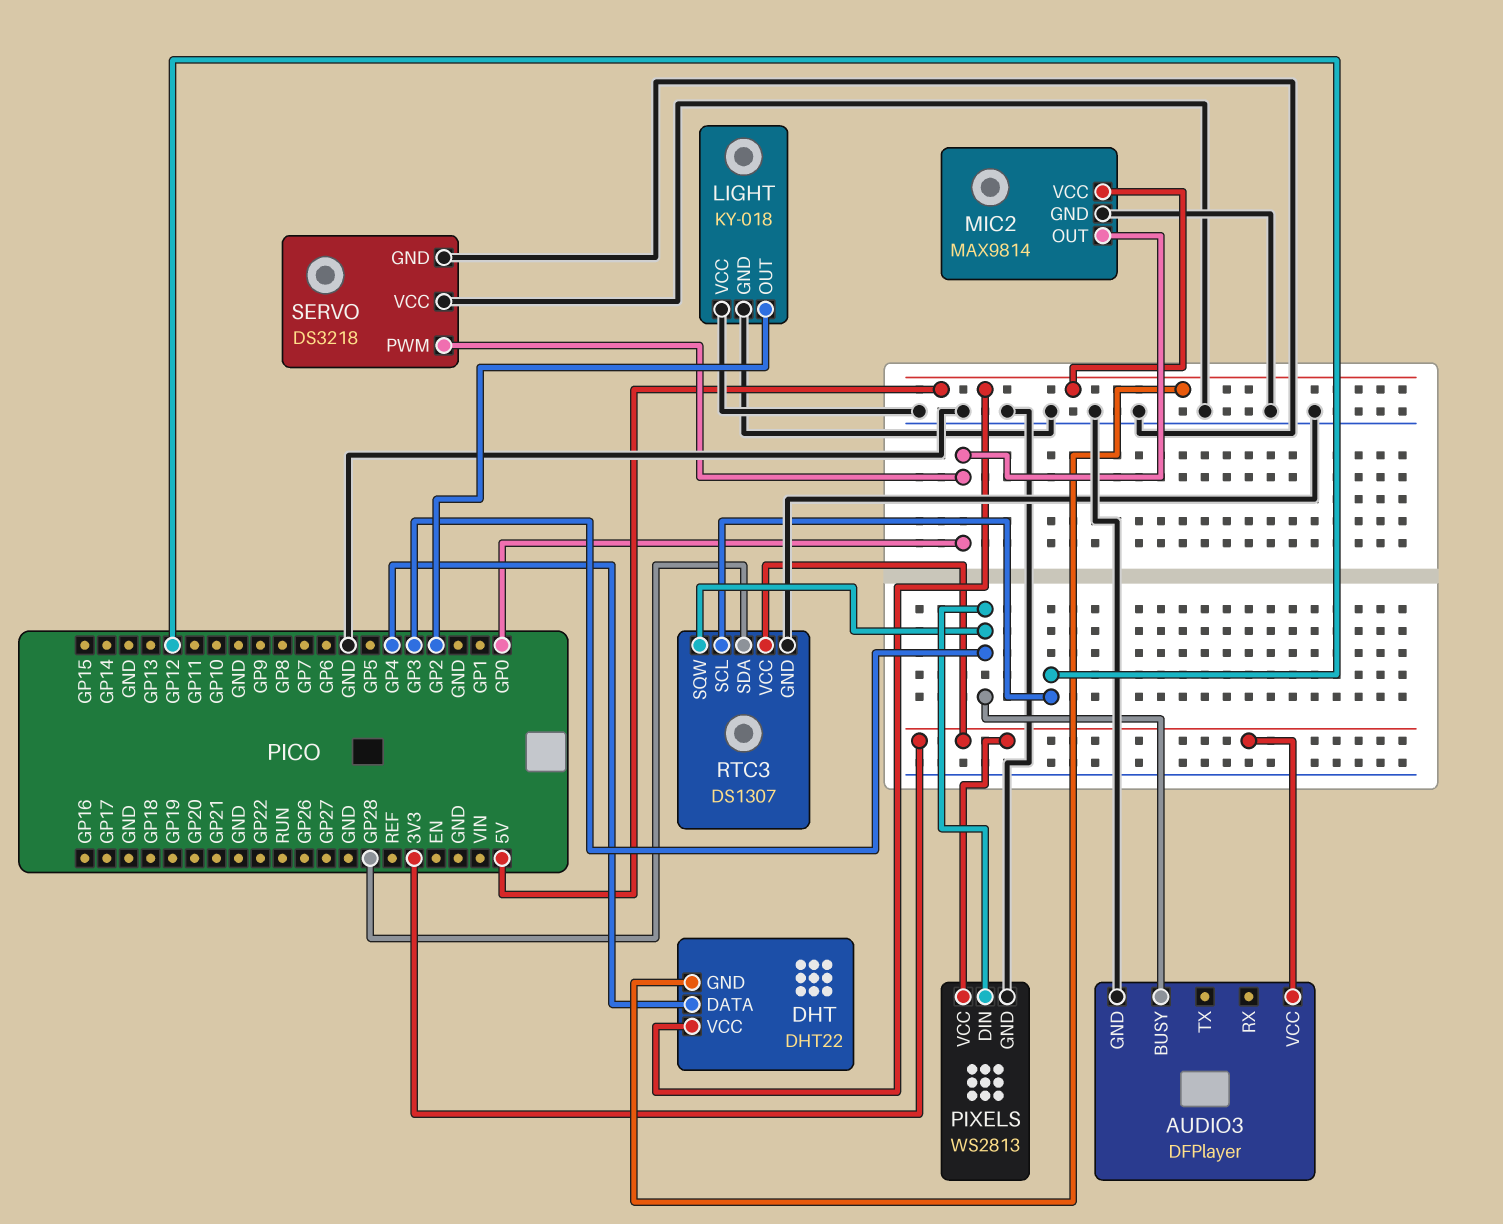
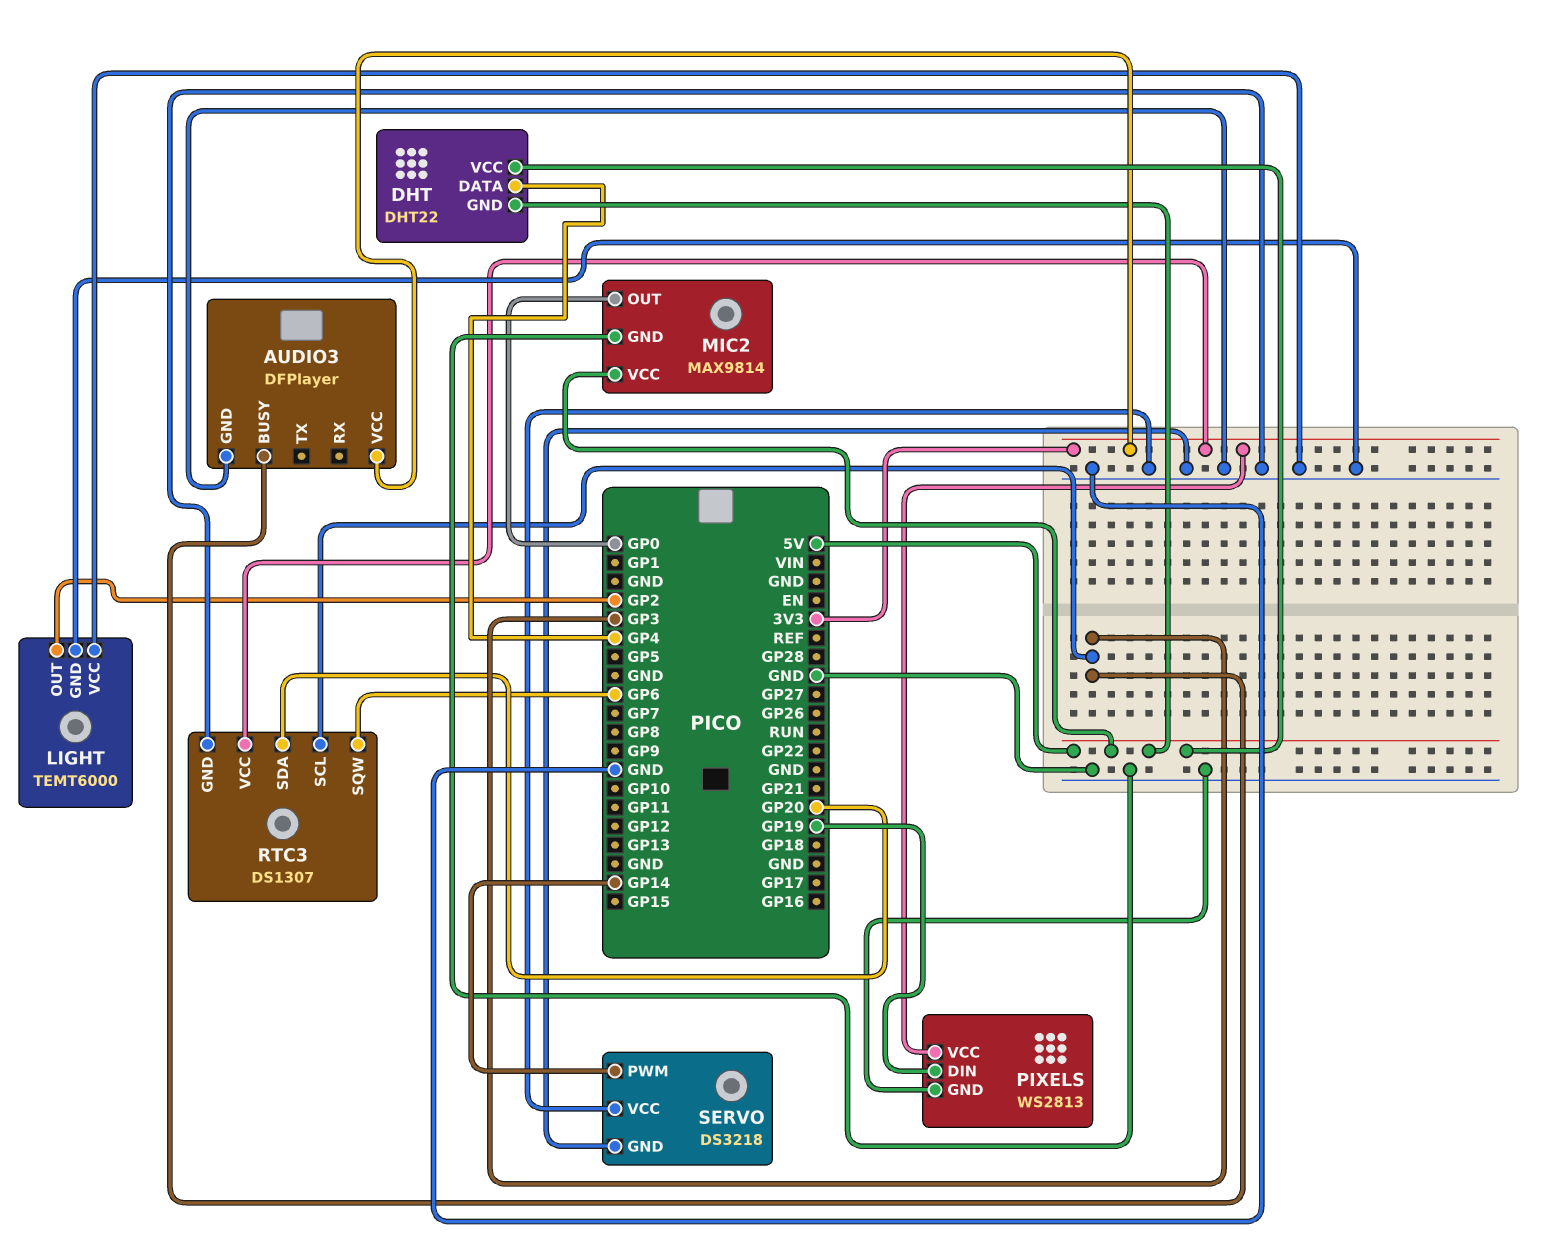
LIGHT: KY-018 -> TEMT6000
PIXELS pin DIN: GP3 -> GP19
RTC3 pin SCL: GP12 -> GP3
RTC3 pin SDA: GP28 -> GP20
RTC3 pin SQW: GP3 -> GP6
SERVO pin PWM: GP0 -> GP14

